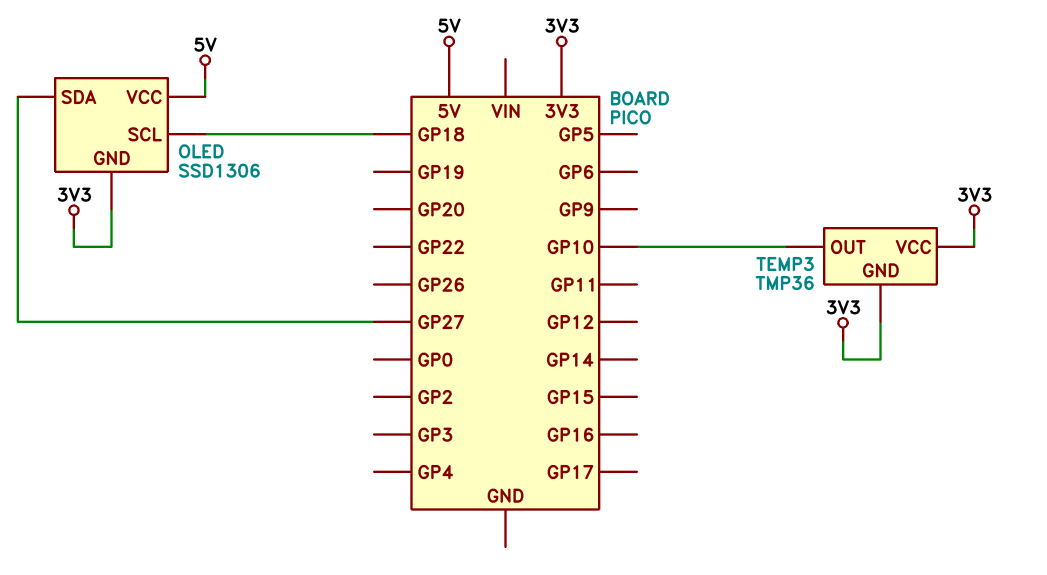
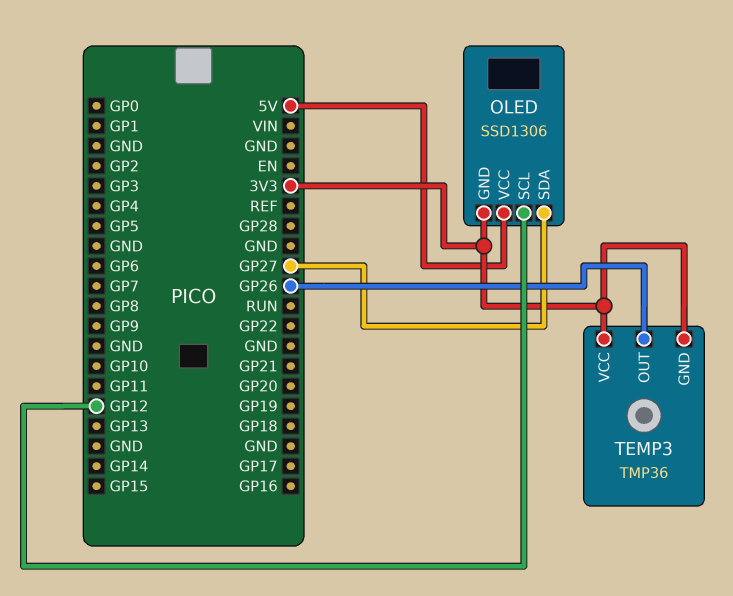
OLED pin SCL: GP18 -> GP12
TEMP3 pin OUT: GP10 -> GP26

